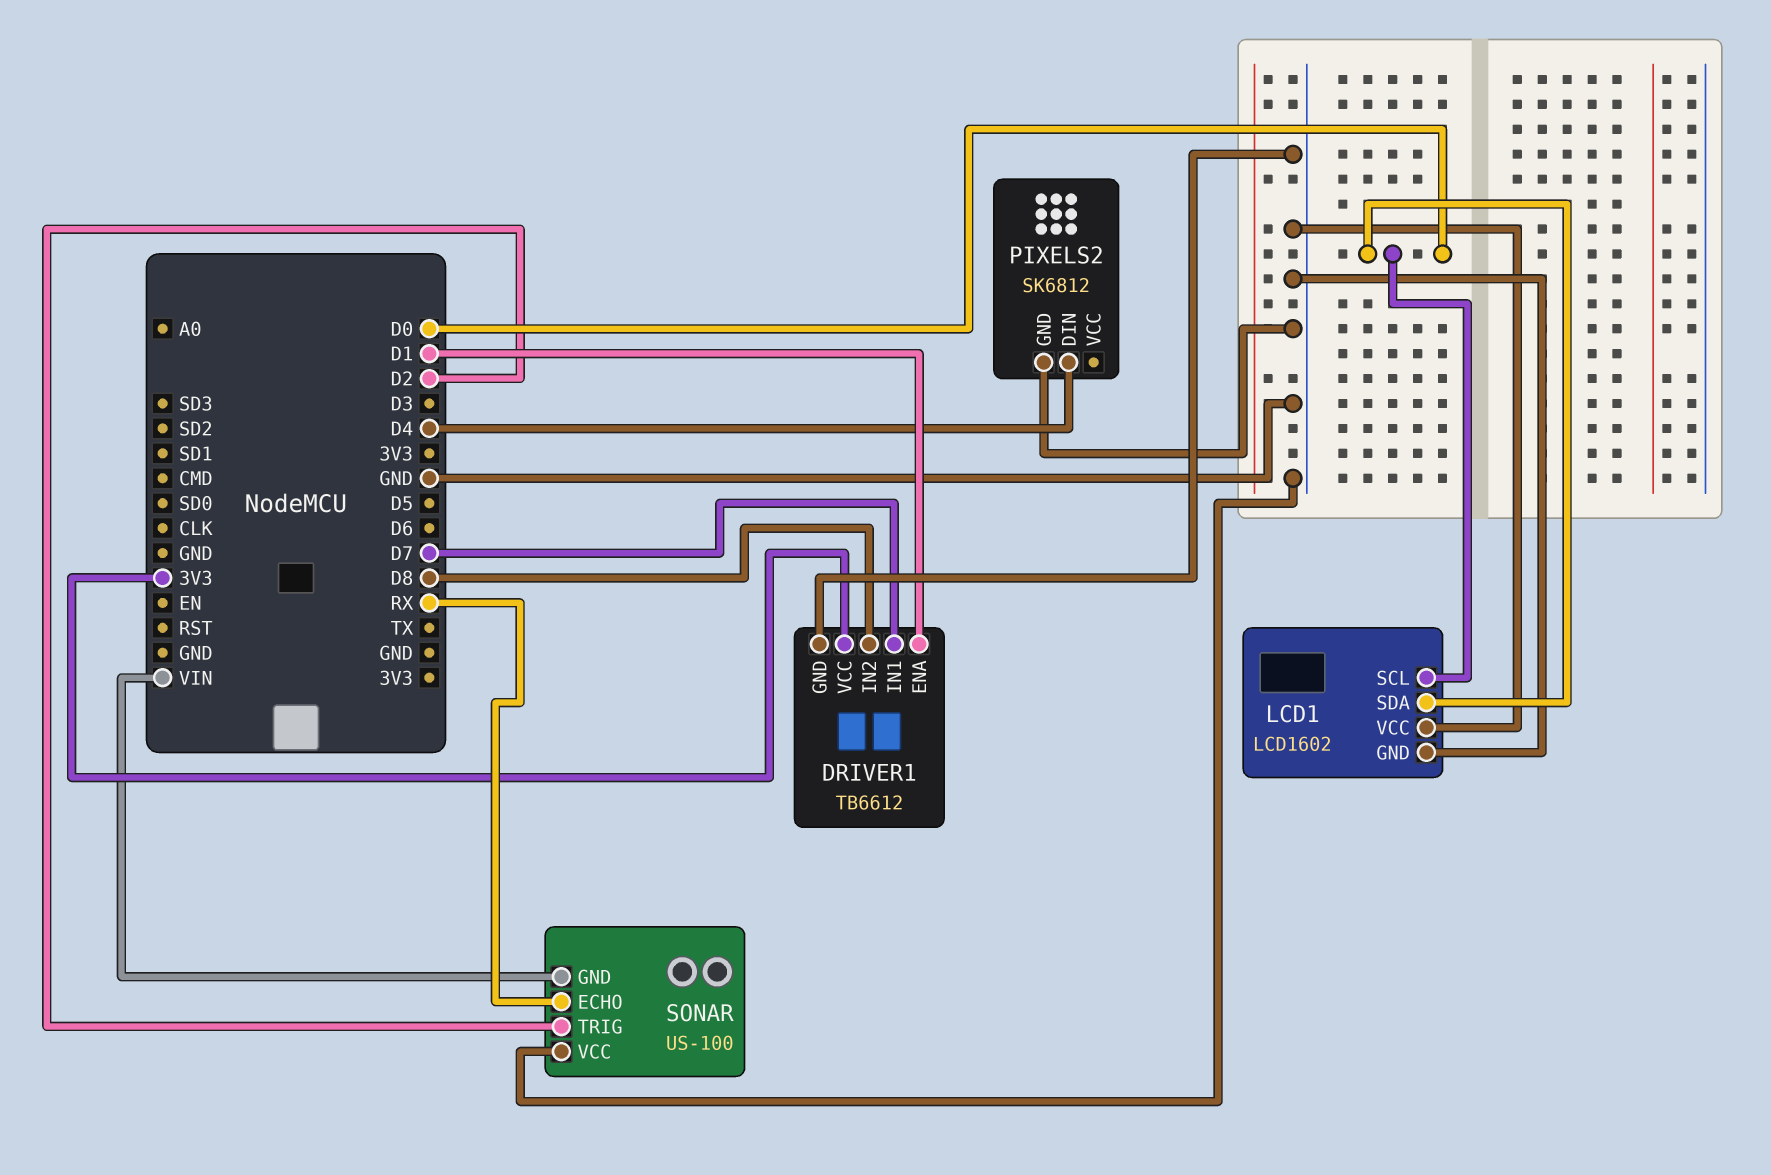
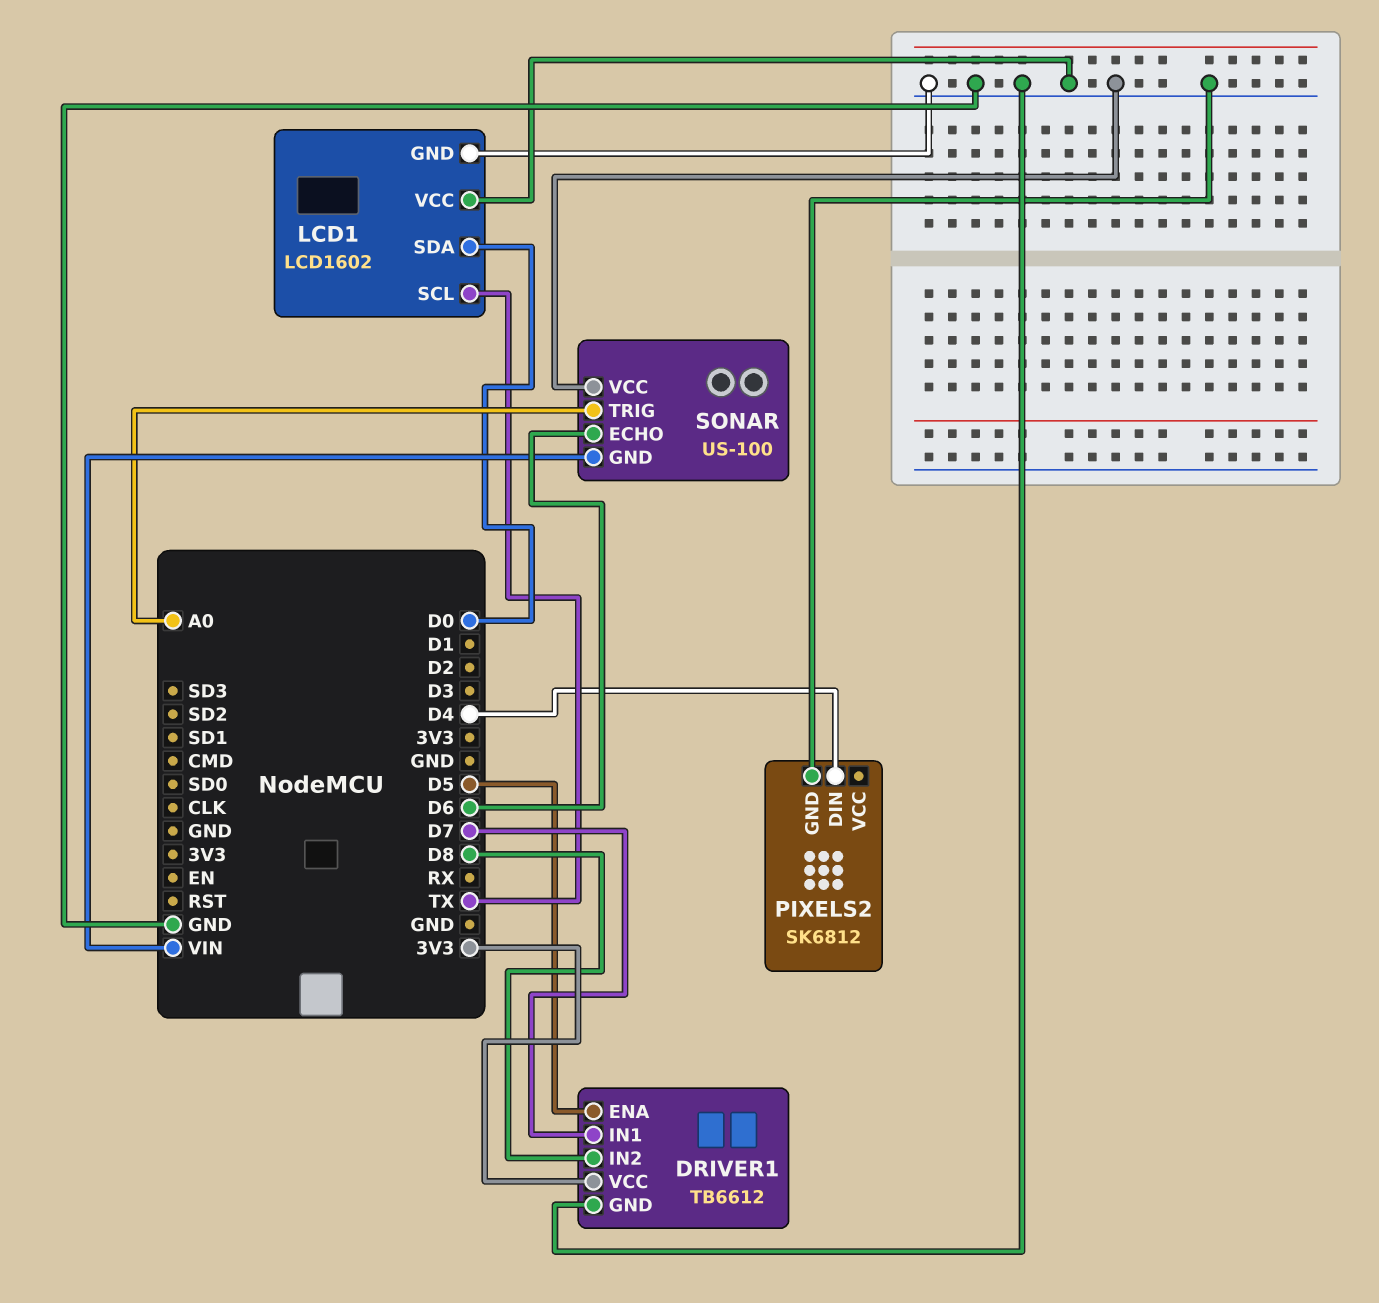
DRIVER1 pin ENA: D1 -> D5
LCD1 pin SCL: D0 -> TX
SONAR pin ECHO: RX -> D6
SONAR pin TRIG: D2 -> A0

